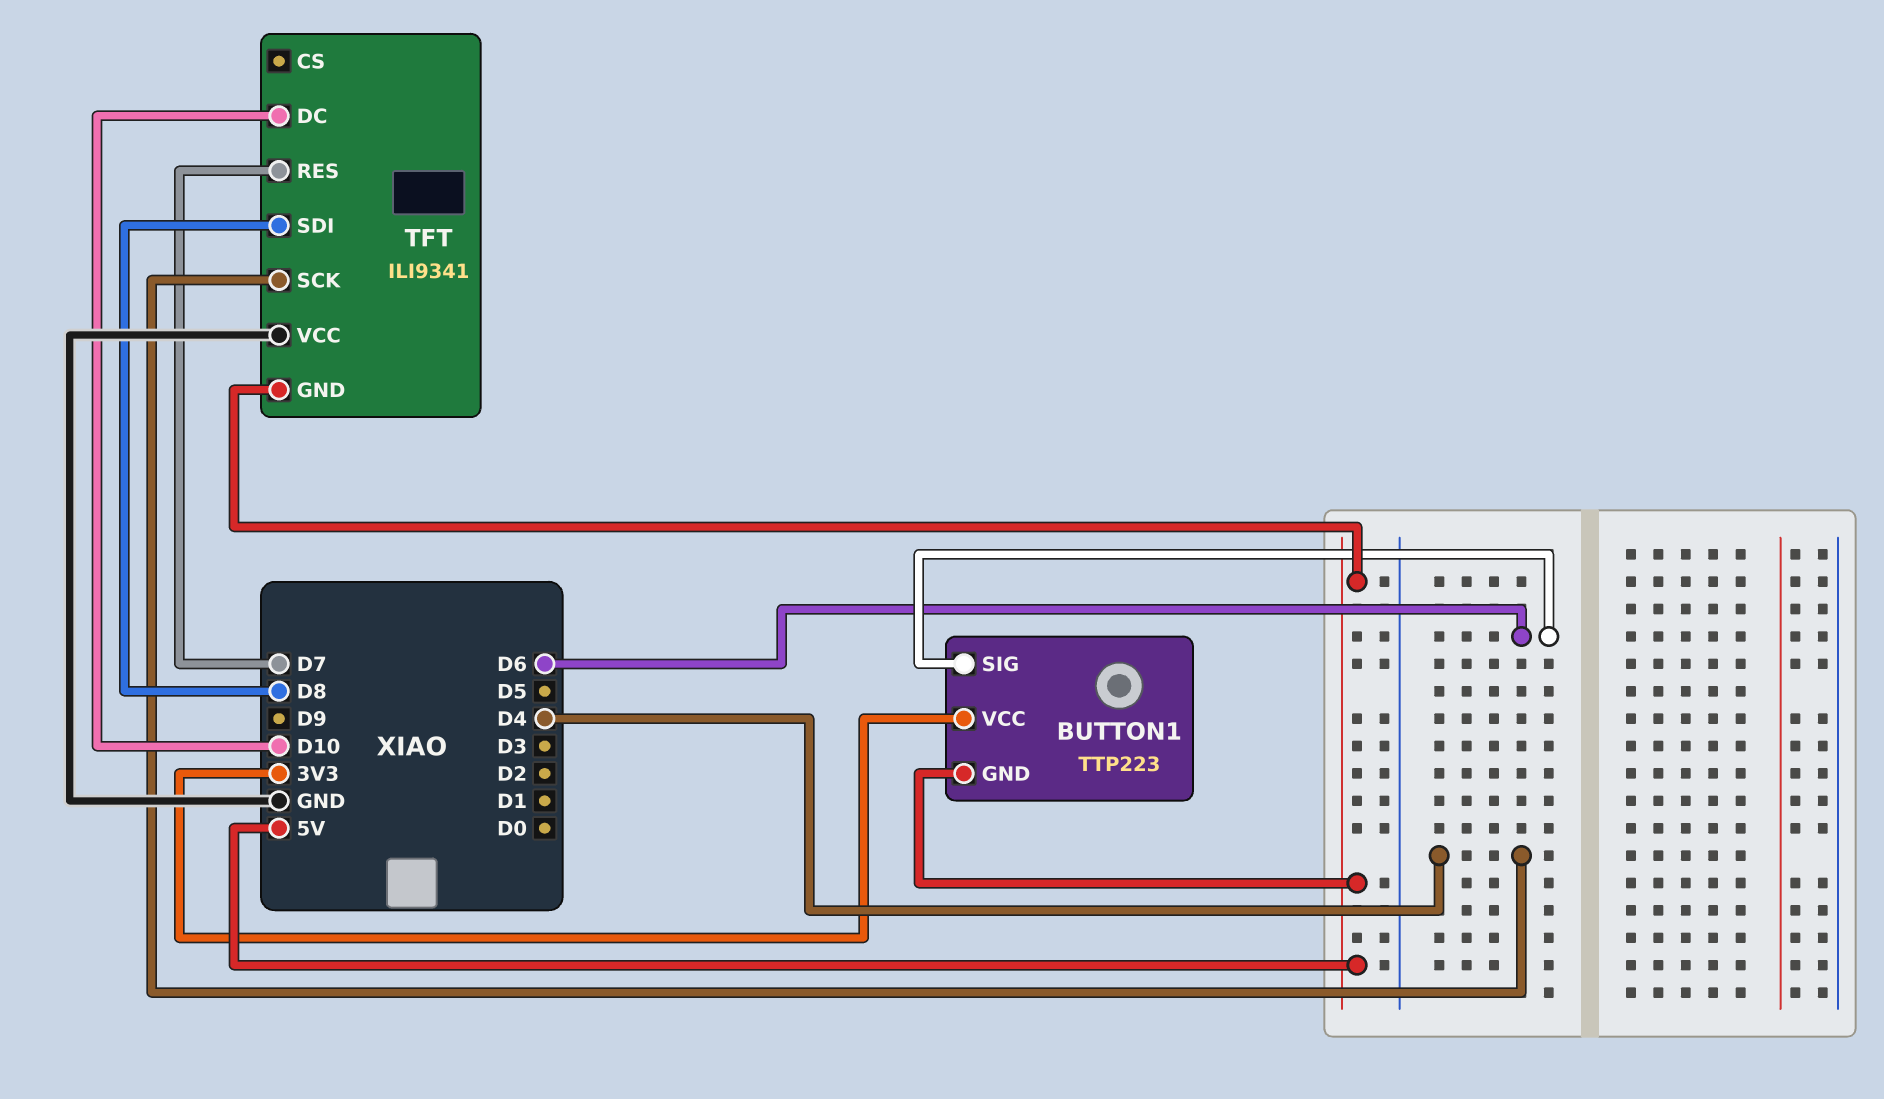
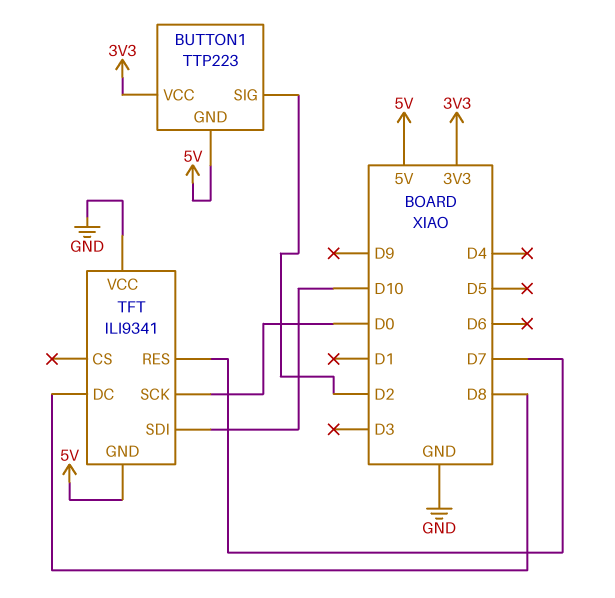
BUTTON1 pin SIG: D6 -> D2
TFT pin DC: D10 -> D8
TFT pin SCK: D4 -> D0
TFT pin SDI: D8 -> D10

